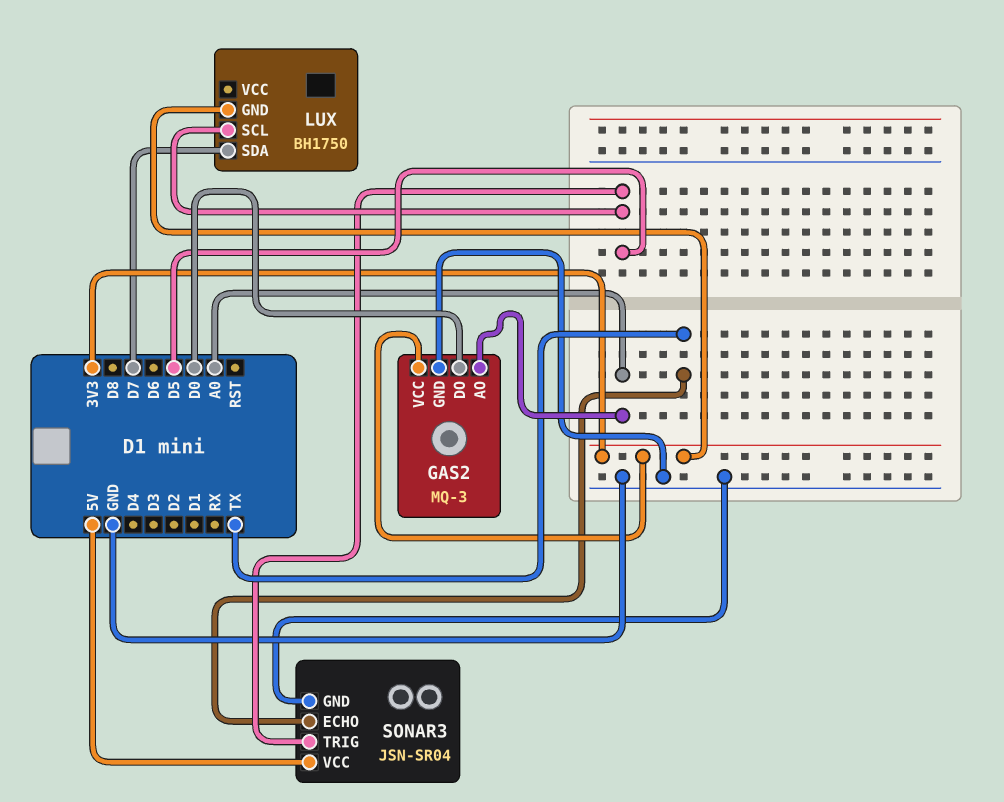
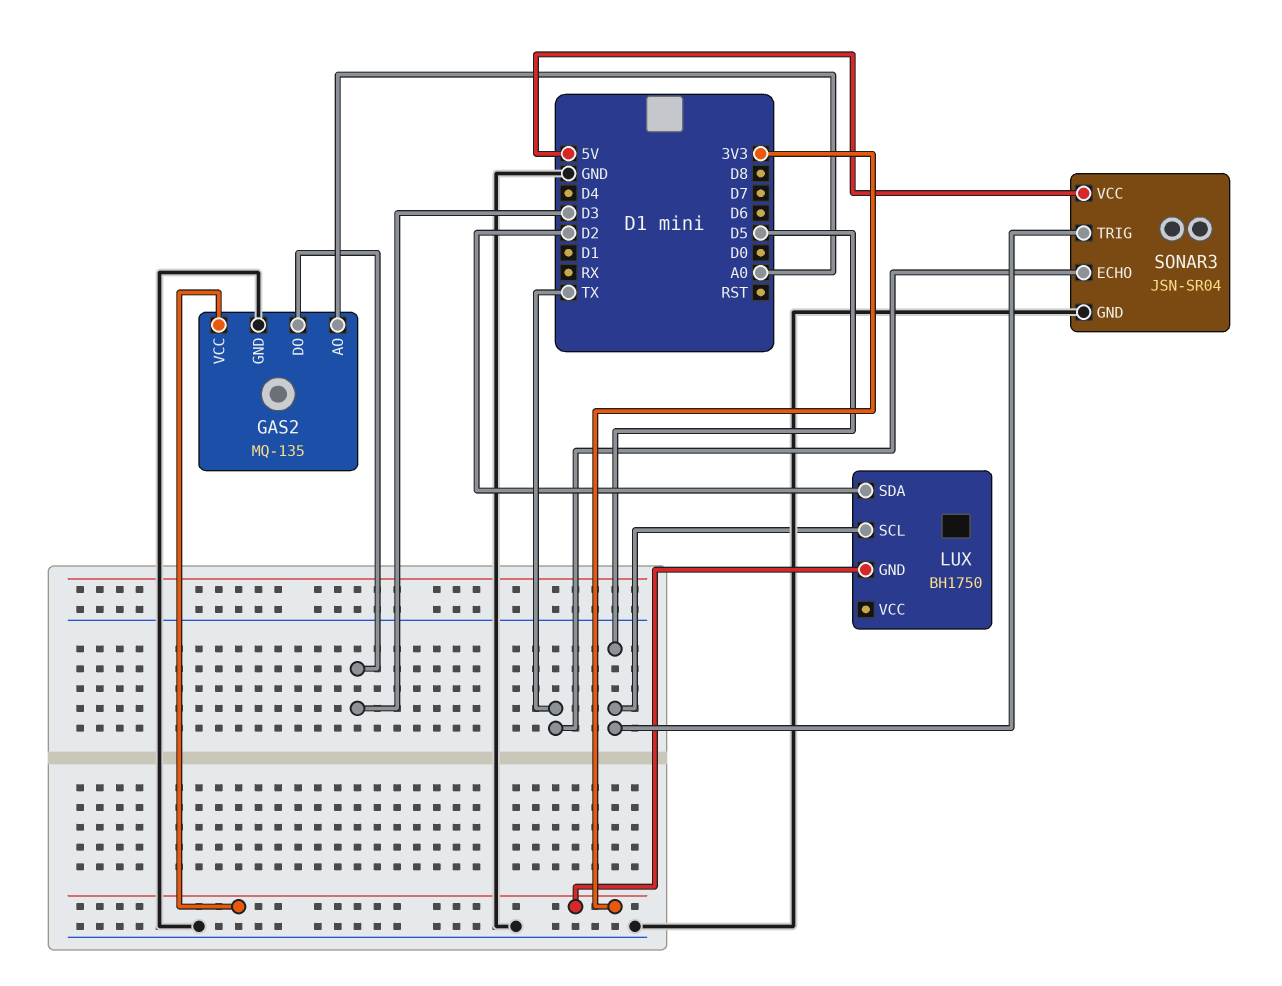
GAS2: MQ-3 -> MQ-135
GAS2 pin DO: D0 -> D3
LUX pin SDA: D7 -> D2

